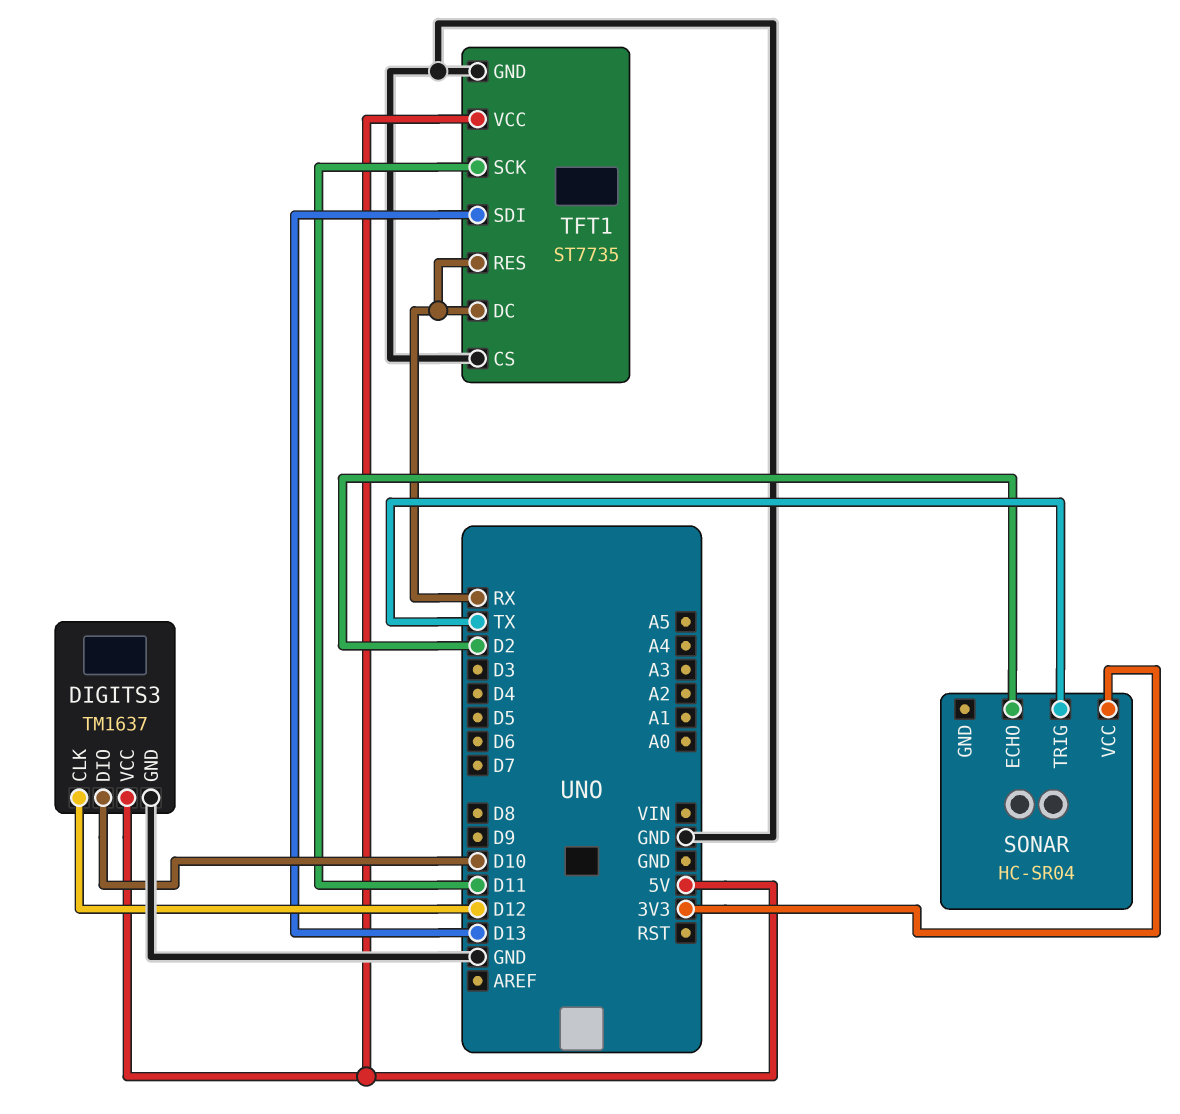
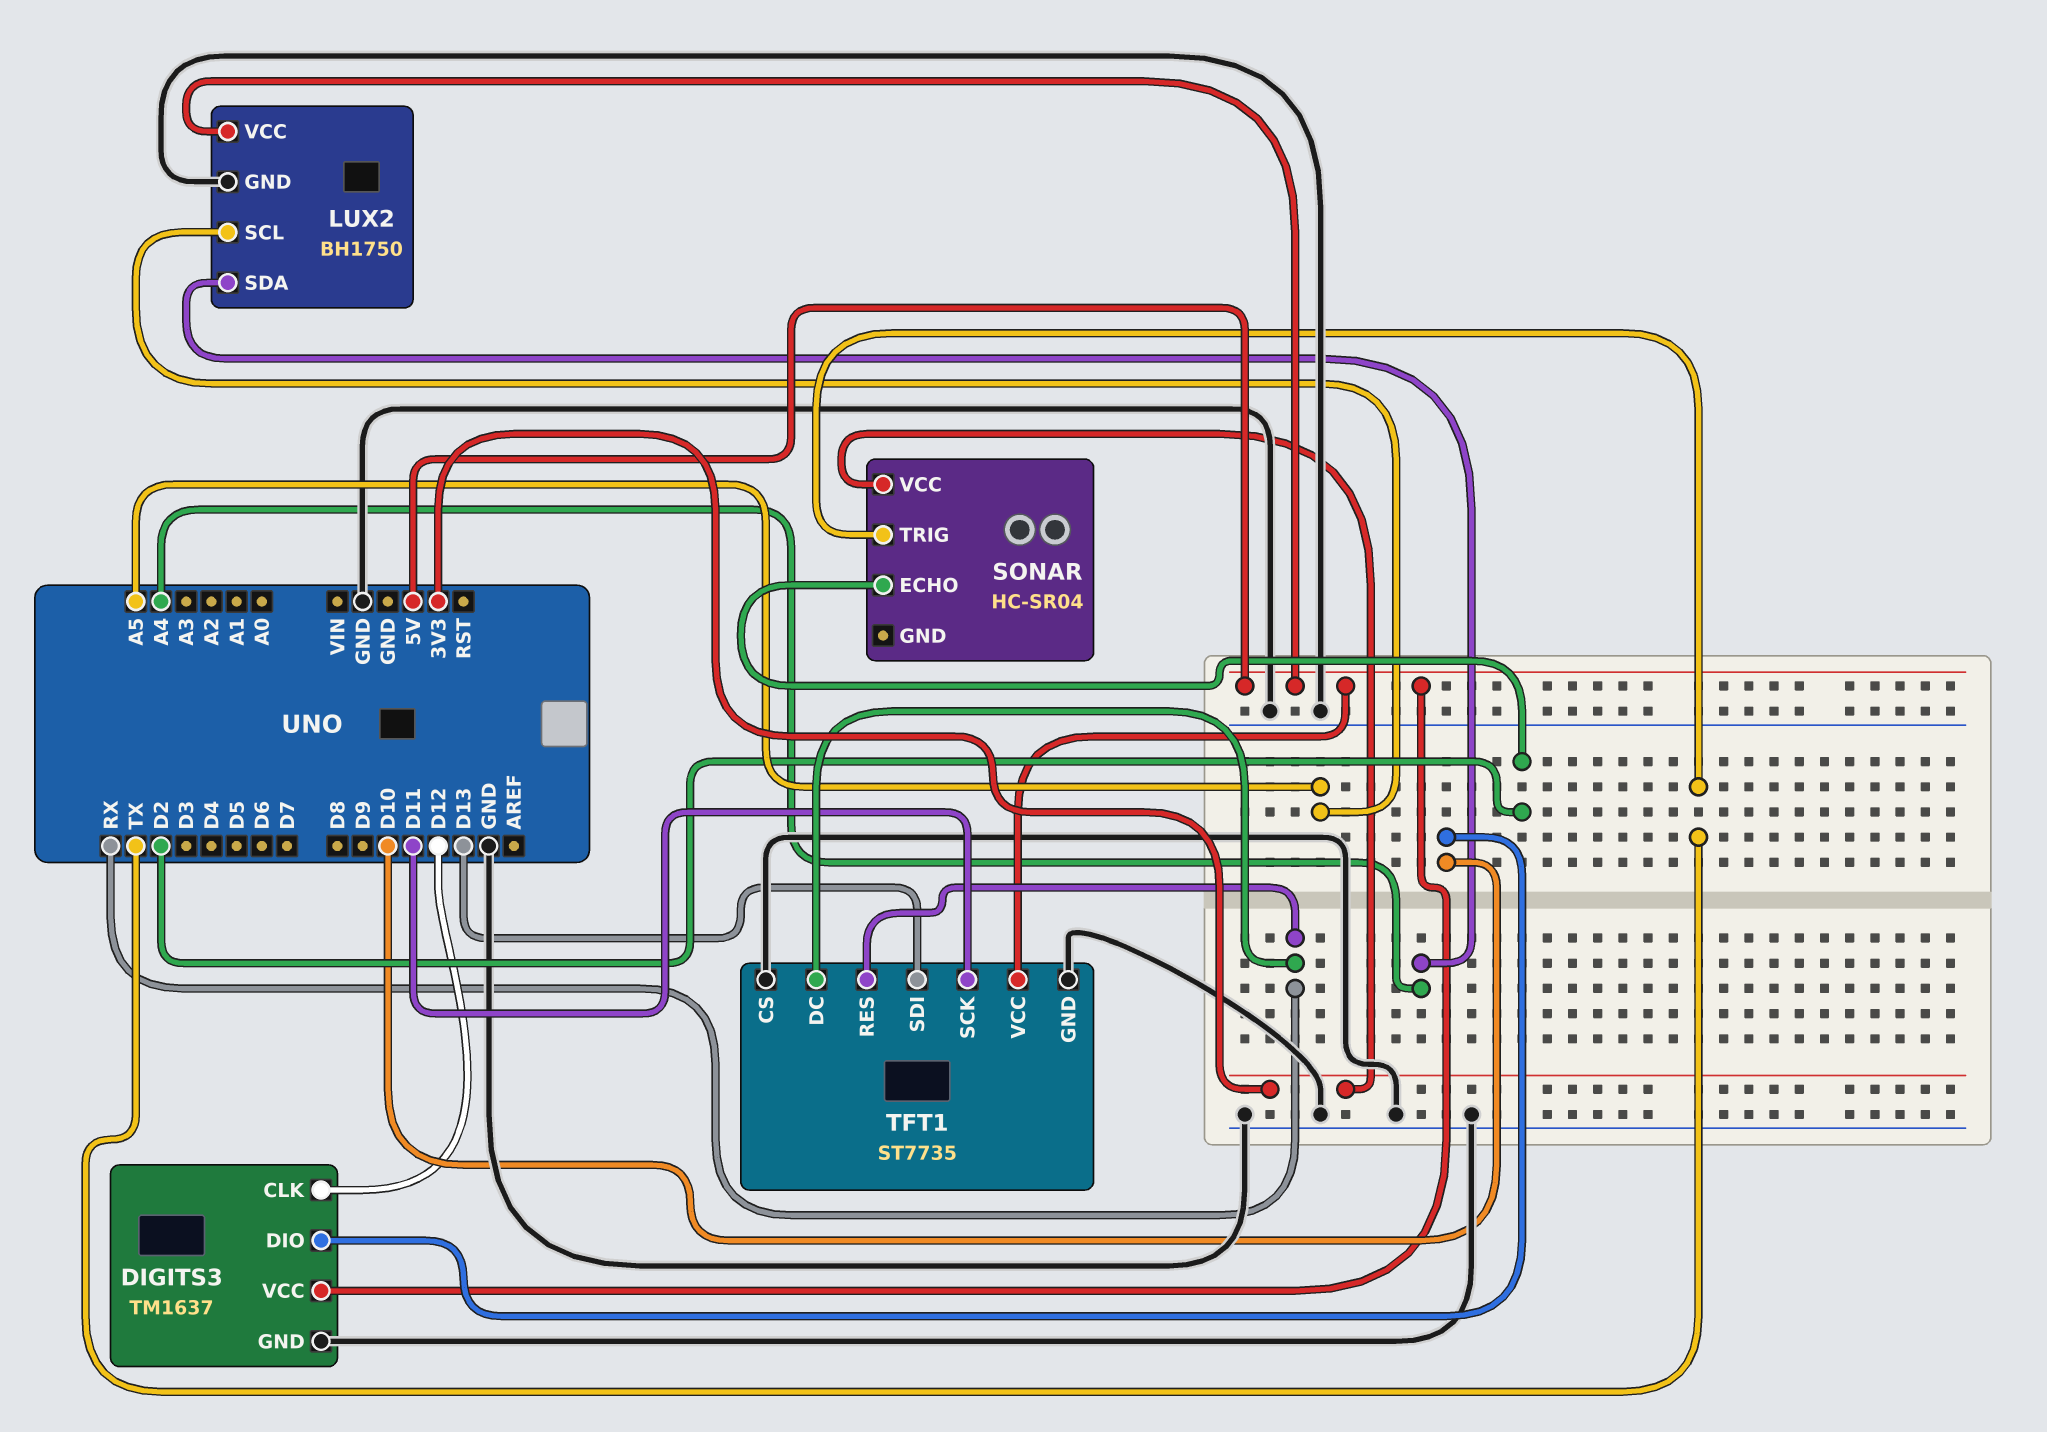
LUX2: none -> BH1750
LUX2 pin GND: none -> GND
LUX2 pin SCL: none -> A5
LUX2 pin SDA: none -> A4
LUX2 pin VCC: none -> 5V

